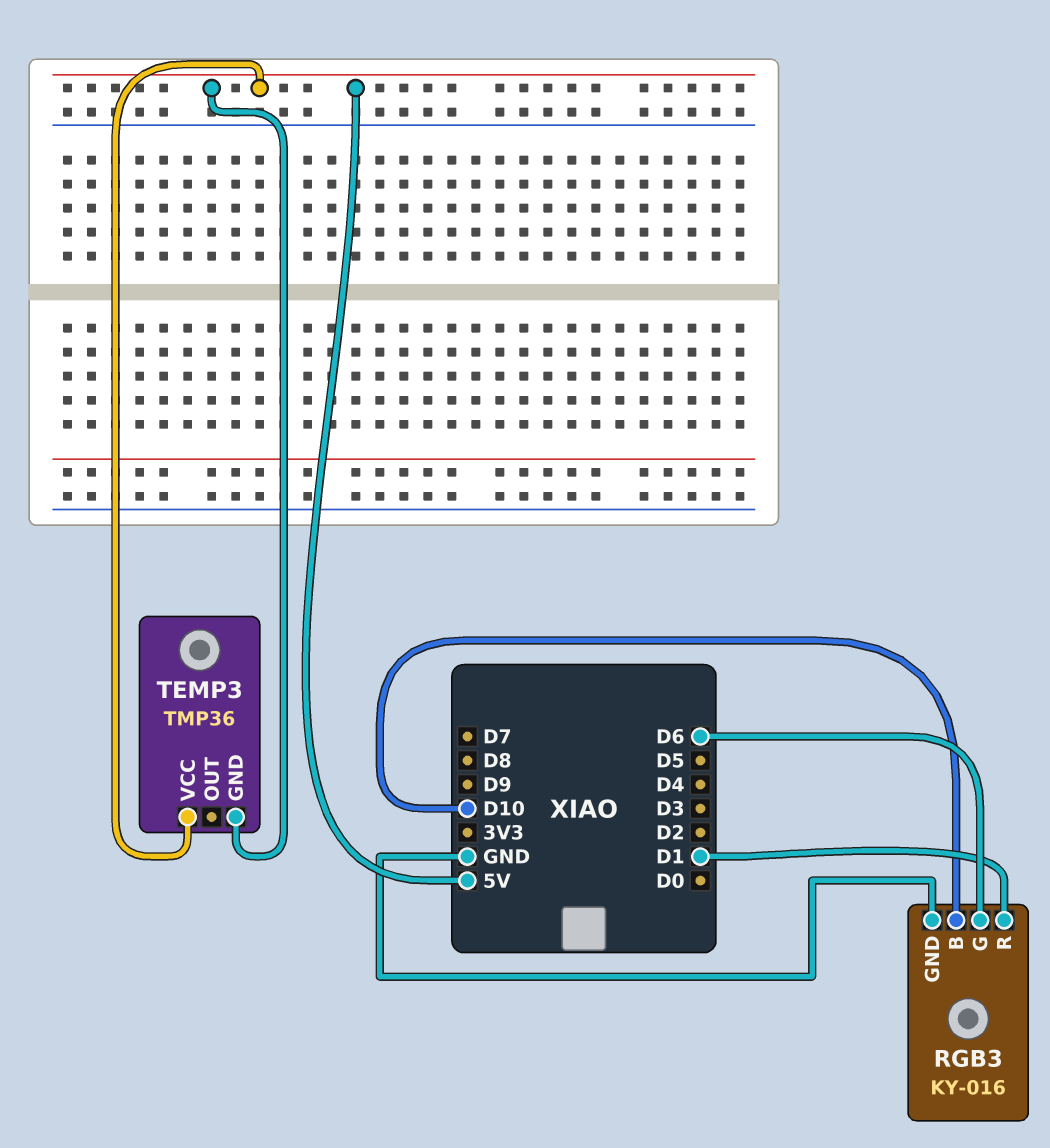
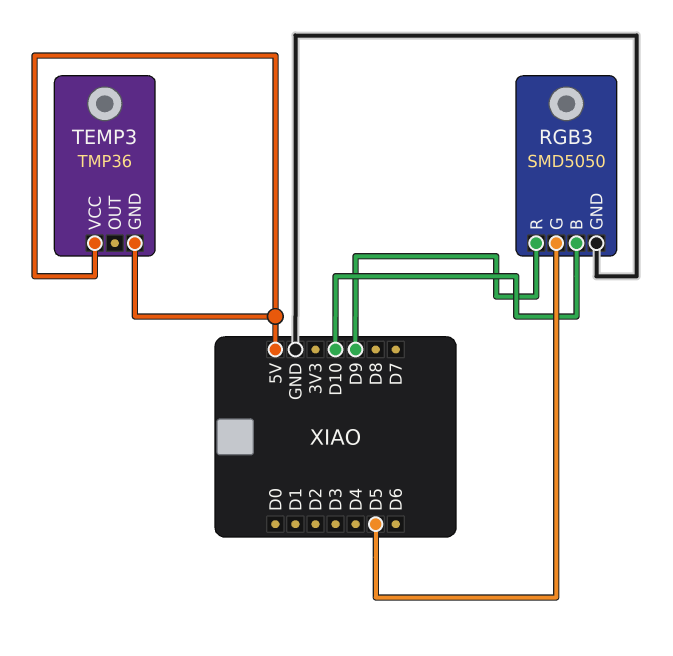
RGB3: KY-016 -> SMD5050
RGB3 pin G: D6 -> D5
RGB3 pin R: D1 -> D9

